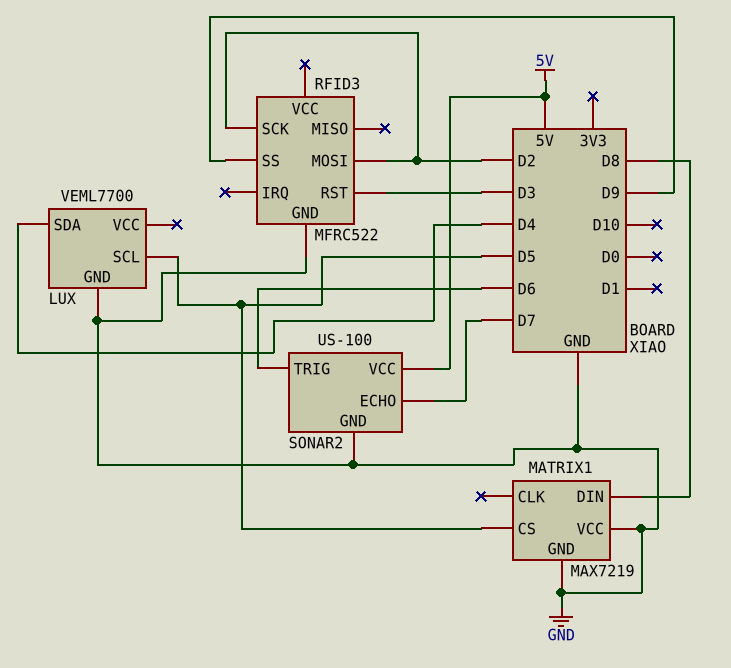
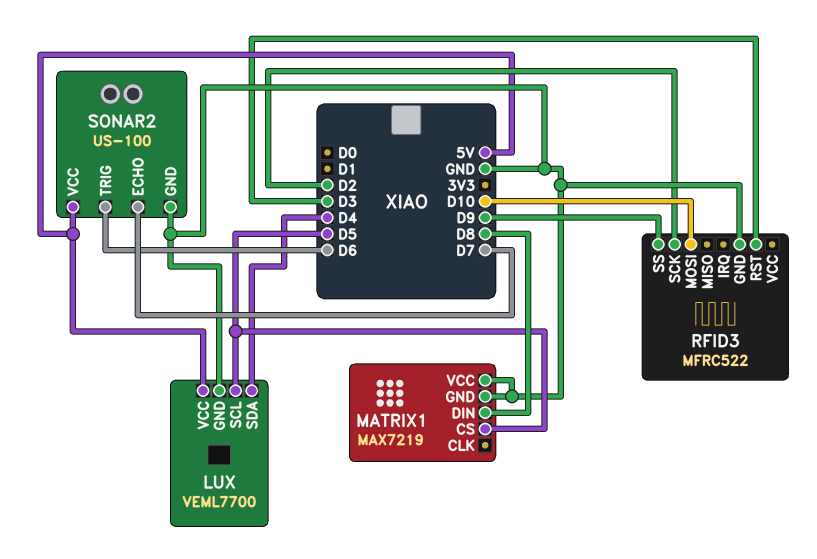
LUX pin VCC: none -> 5V
RFID3 pin MOSI: D2 -> D10

